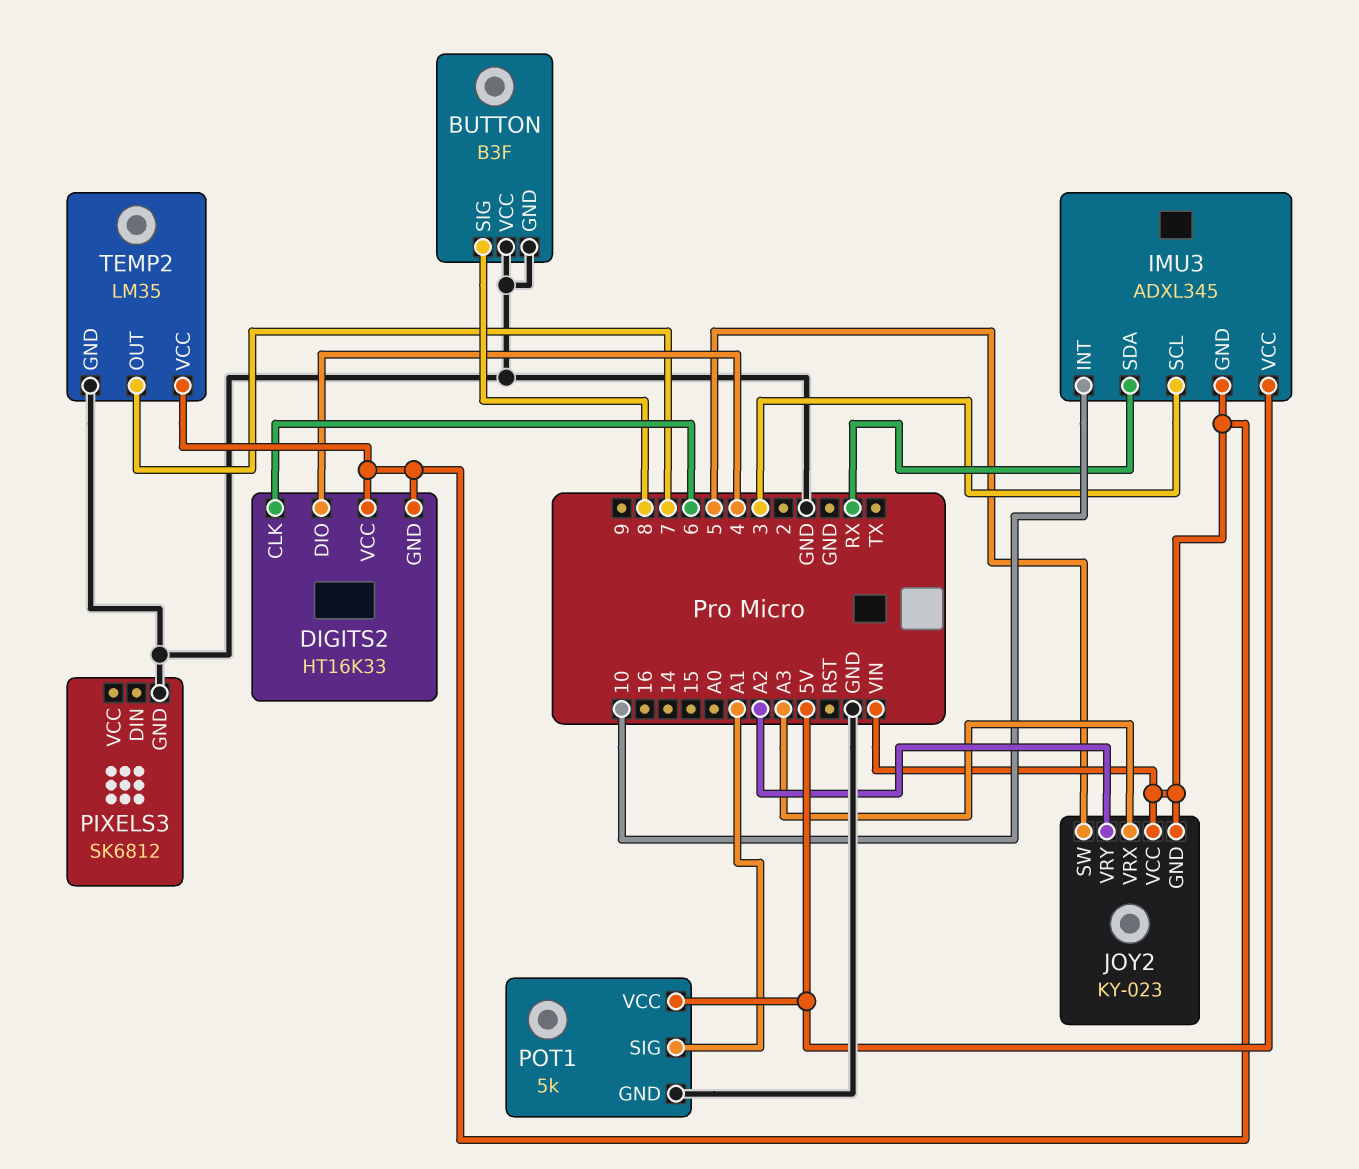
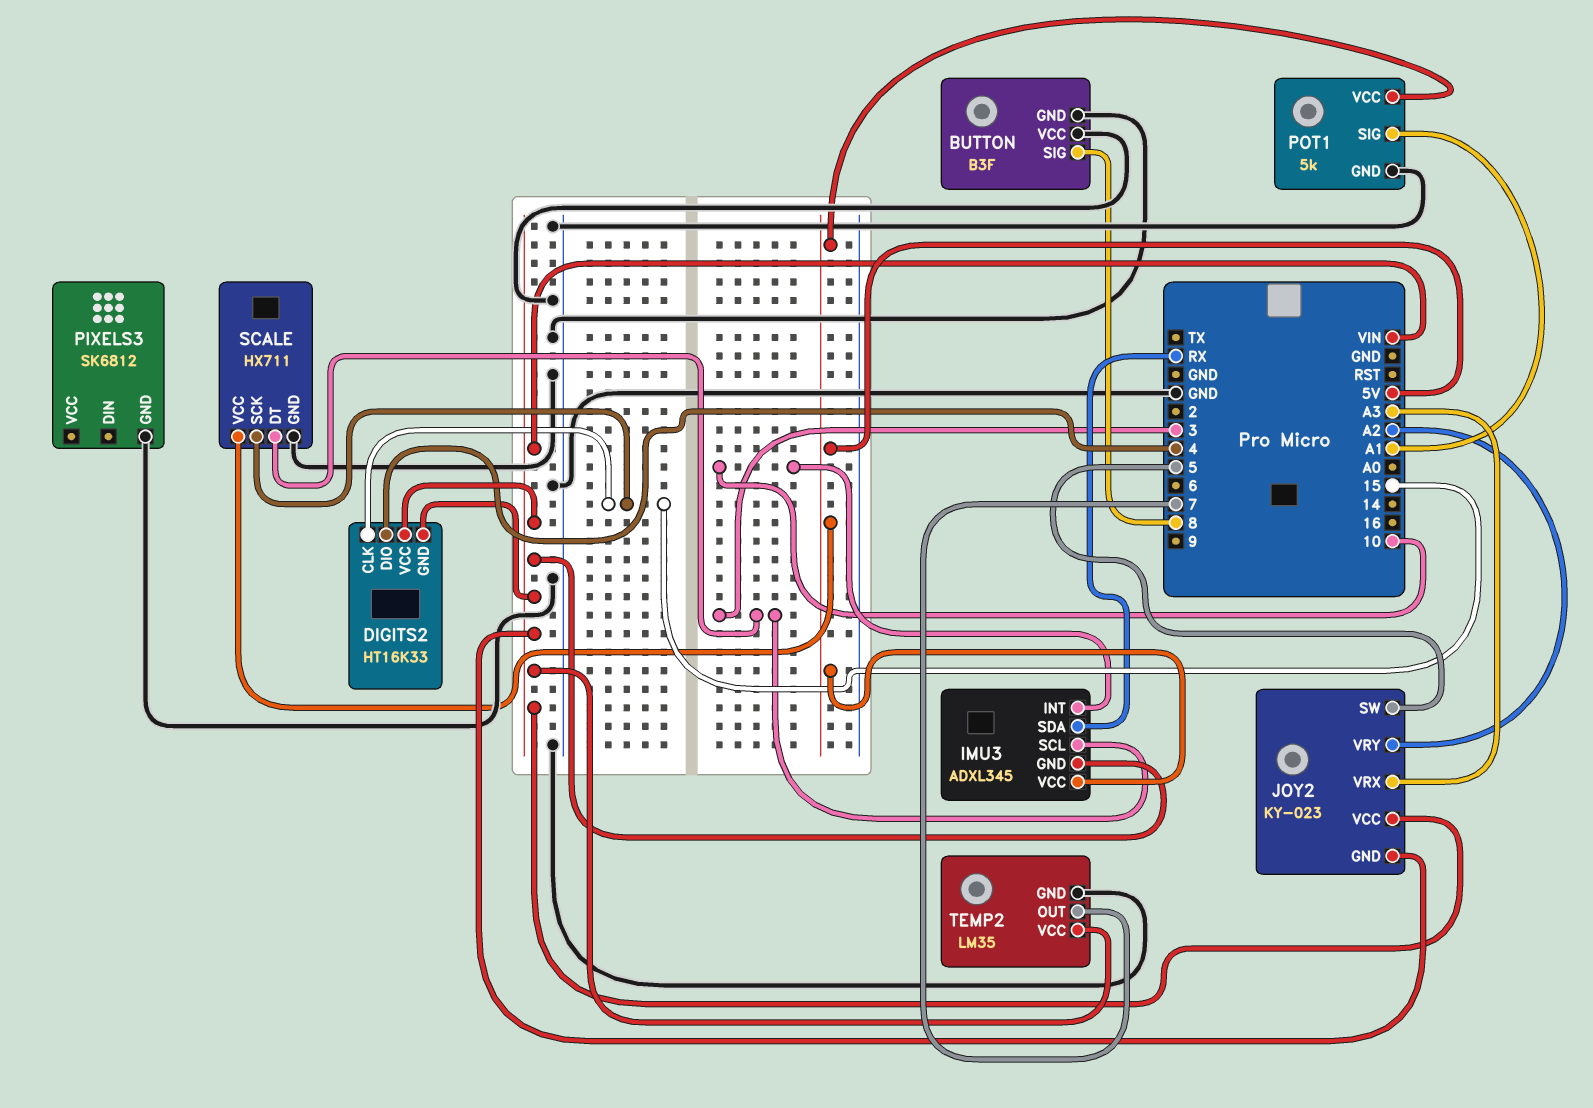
DIGITS2 pin CLK: 6 -> 15
SCALE: none -> HX711
SCALE pin DT: none -> 3
SCALE pin GND: none -> GND
SCALE pin SCK: none -> 15
SCALE pin VCC: none -> 5V

